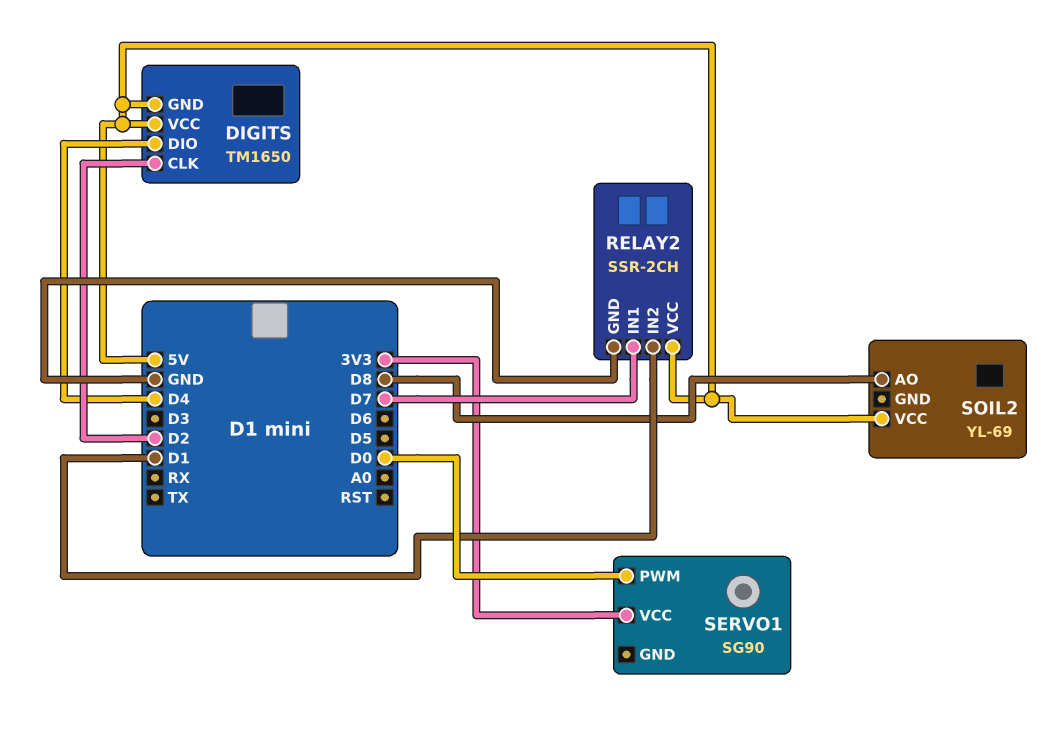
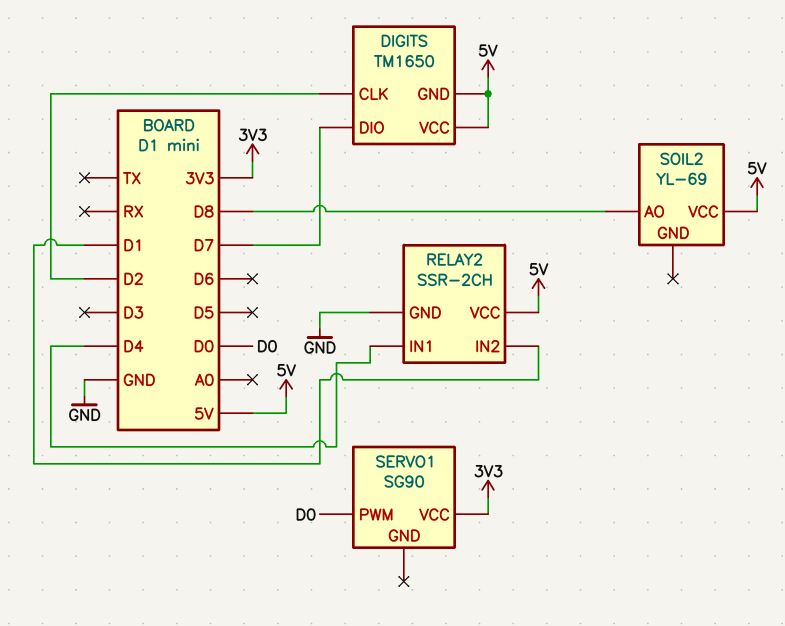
DIGITS pin DIO: D4 -> D7
RELAY2 pin IN1: D7 -> D4

